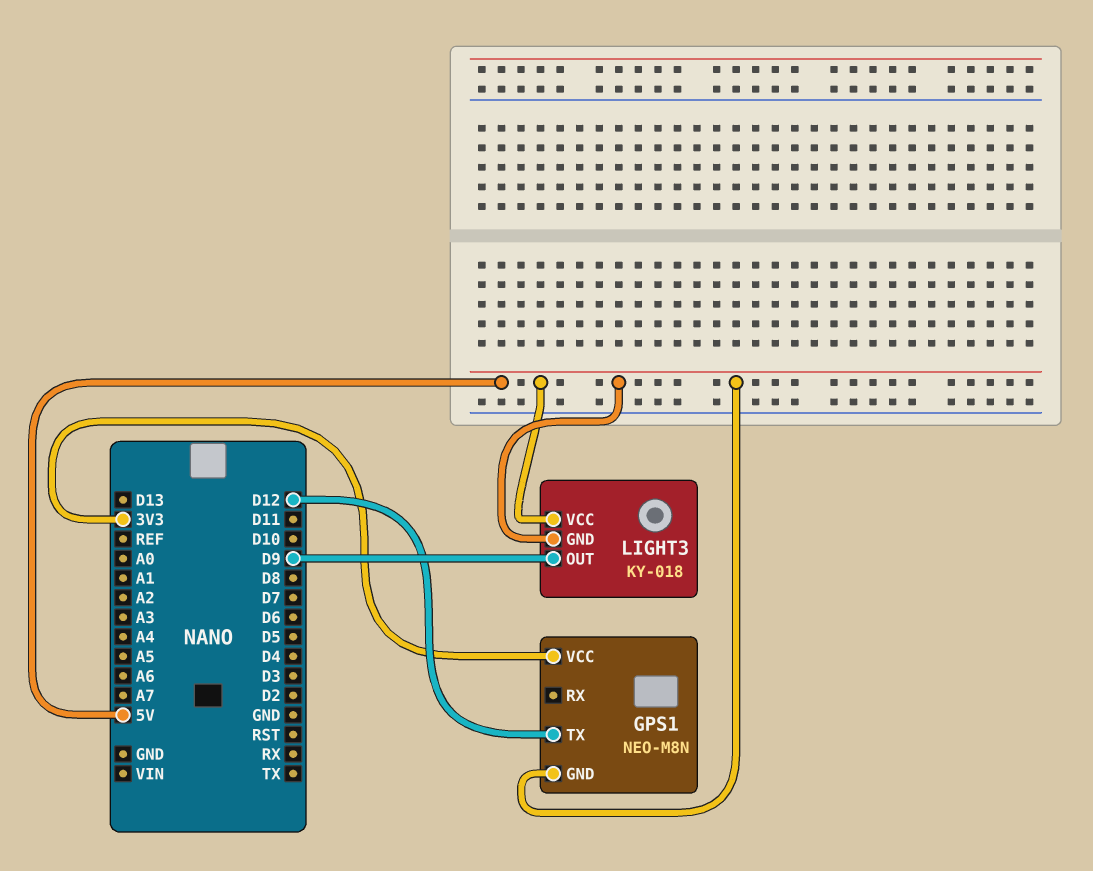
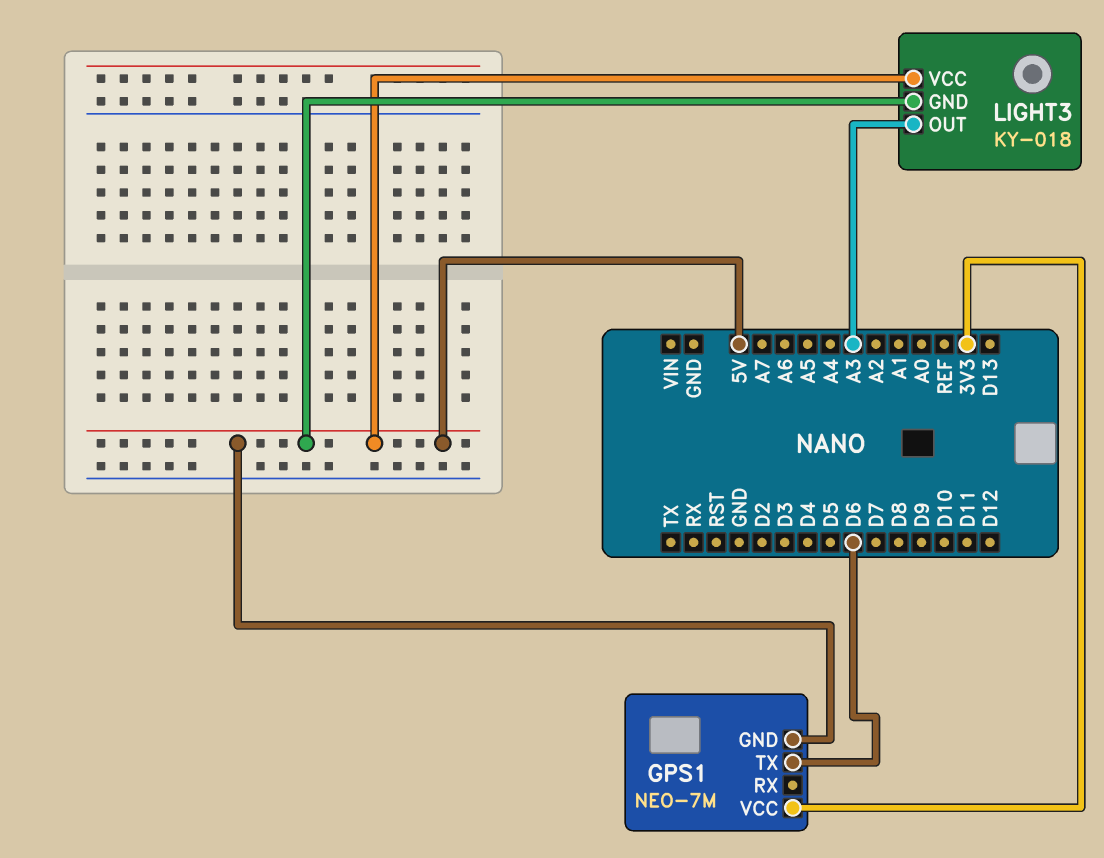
GPS1: NEO-M8N -> NEO-7M
GPS1 pin TX: D12 -> D6
LIGHT3 pin OUT: D9 -> A3

